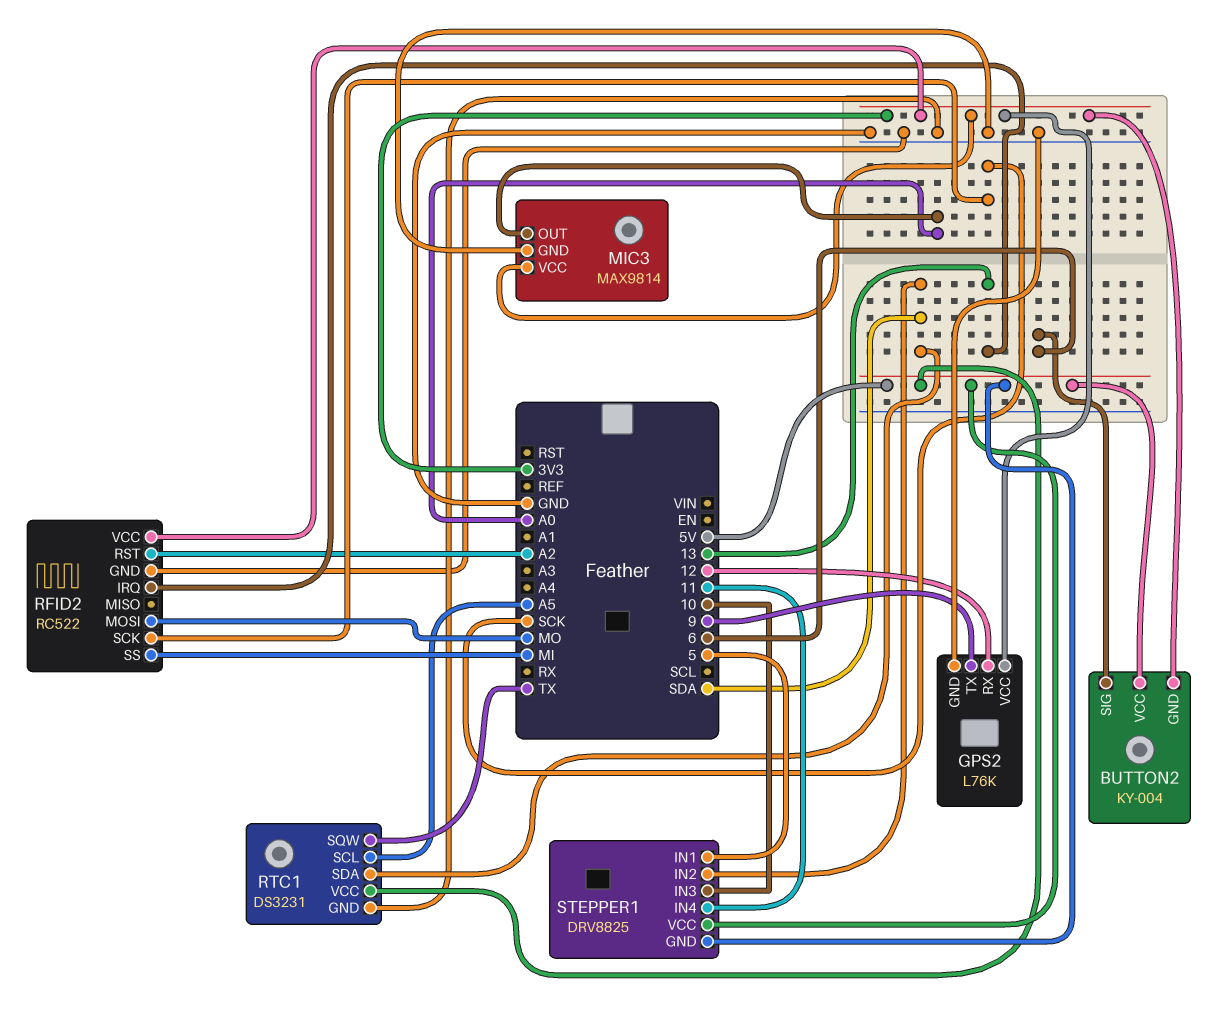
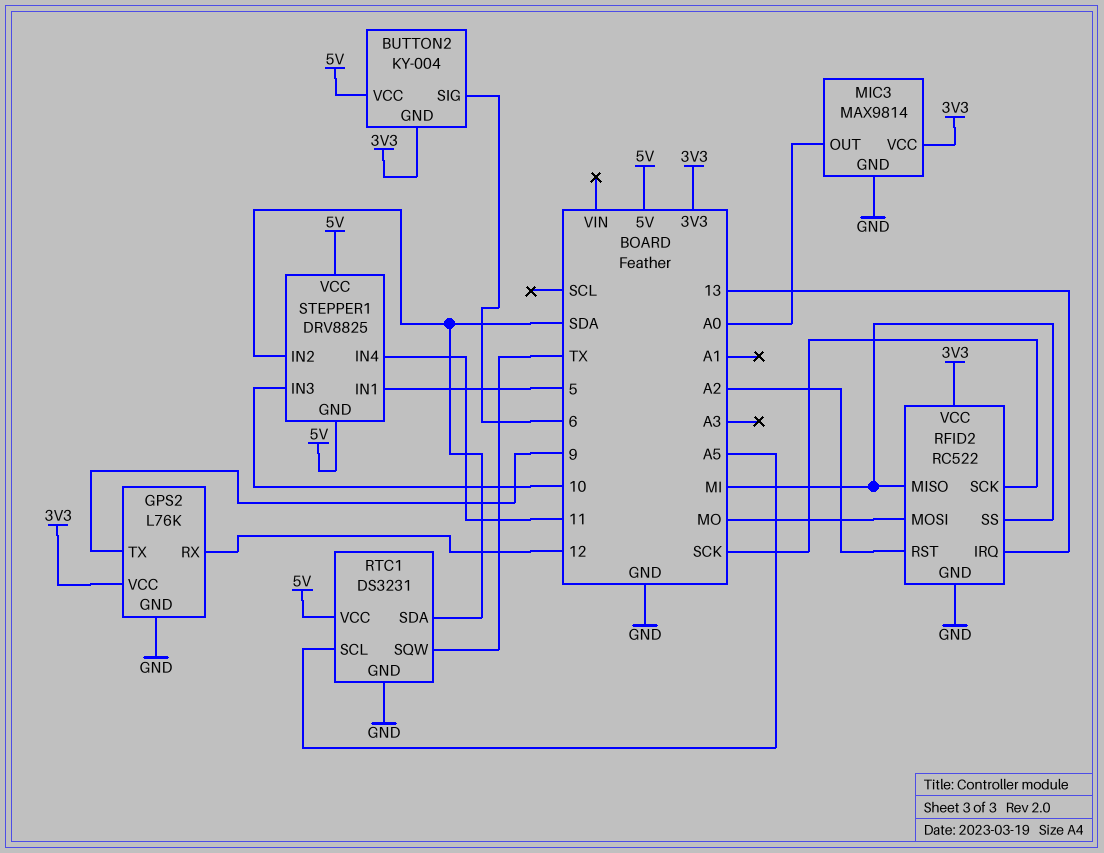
RFID2 pin MISO: none -> MI

